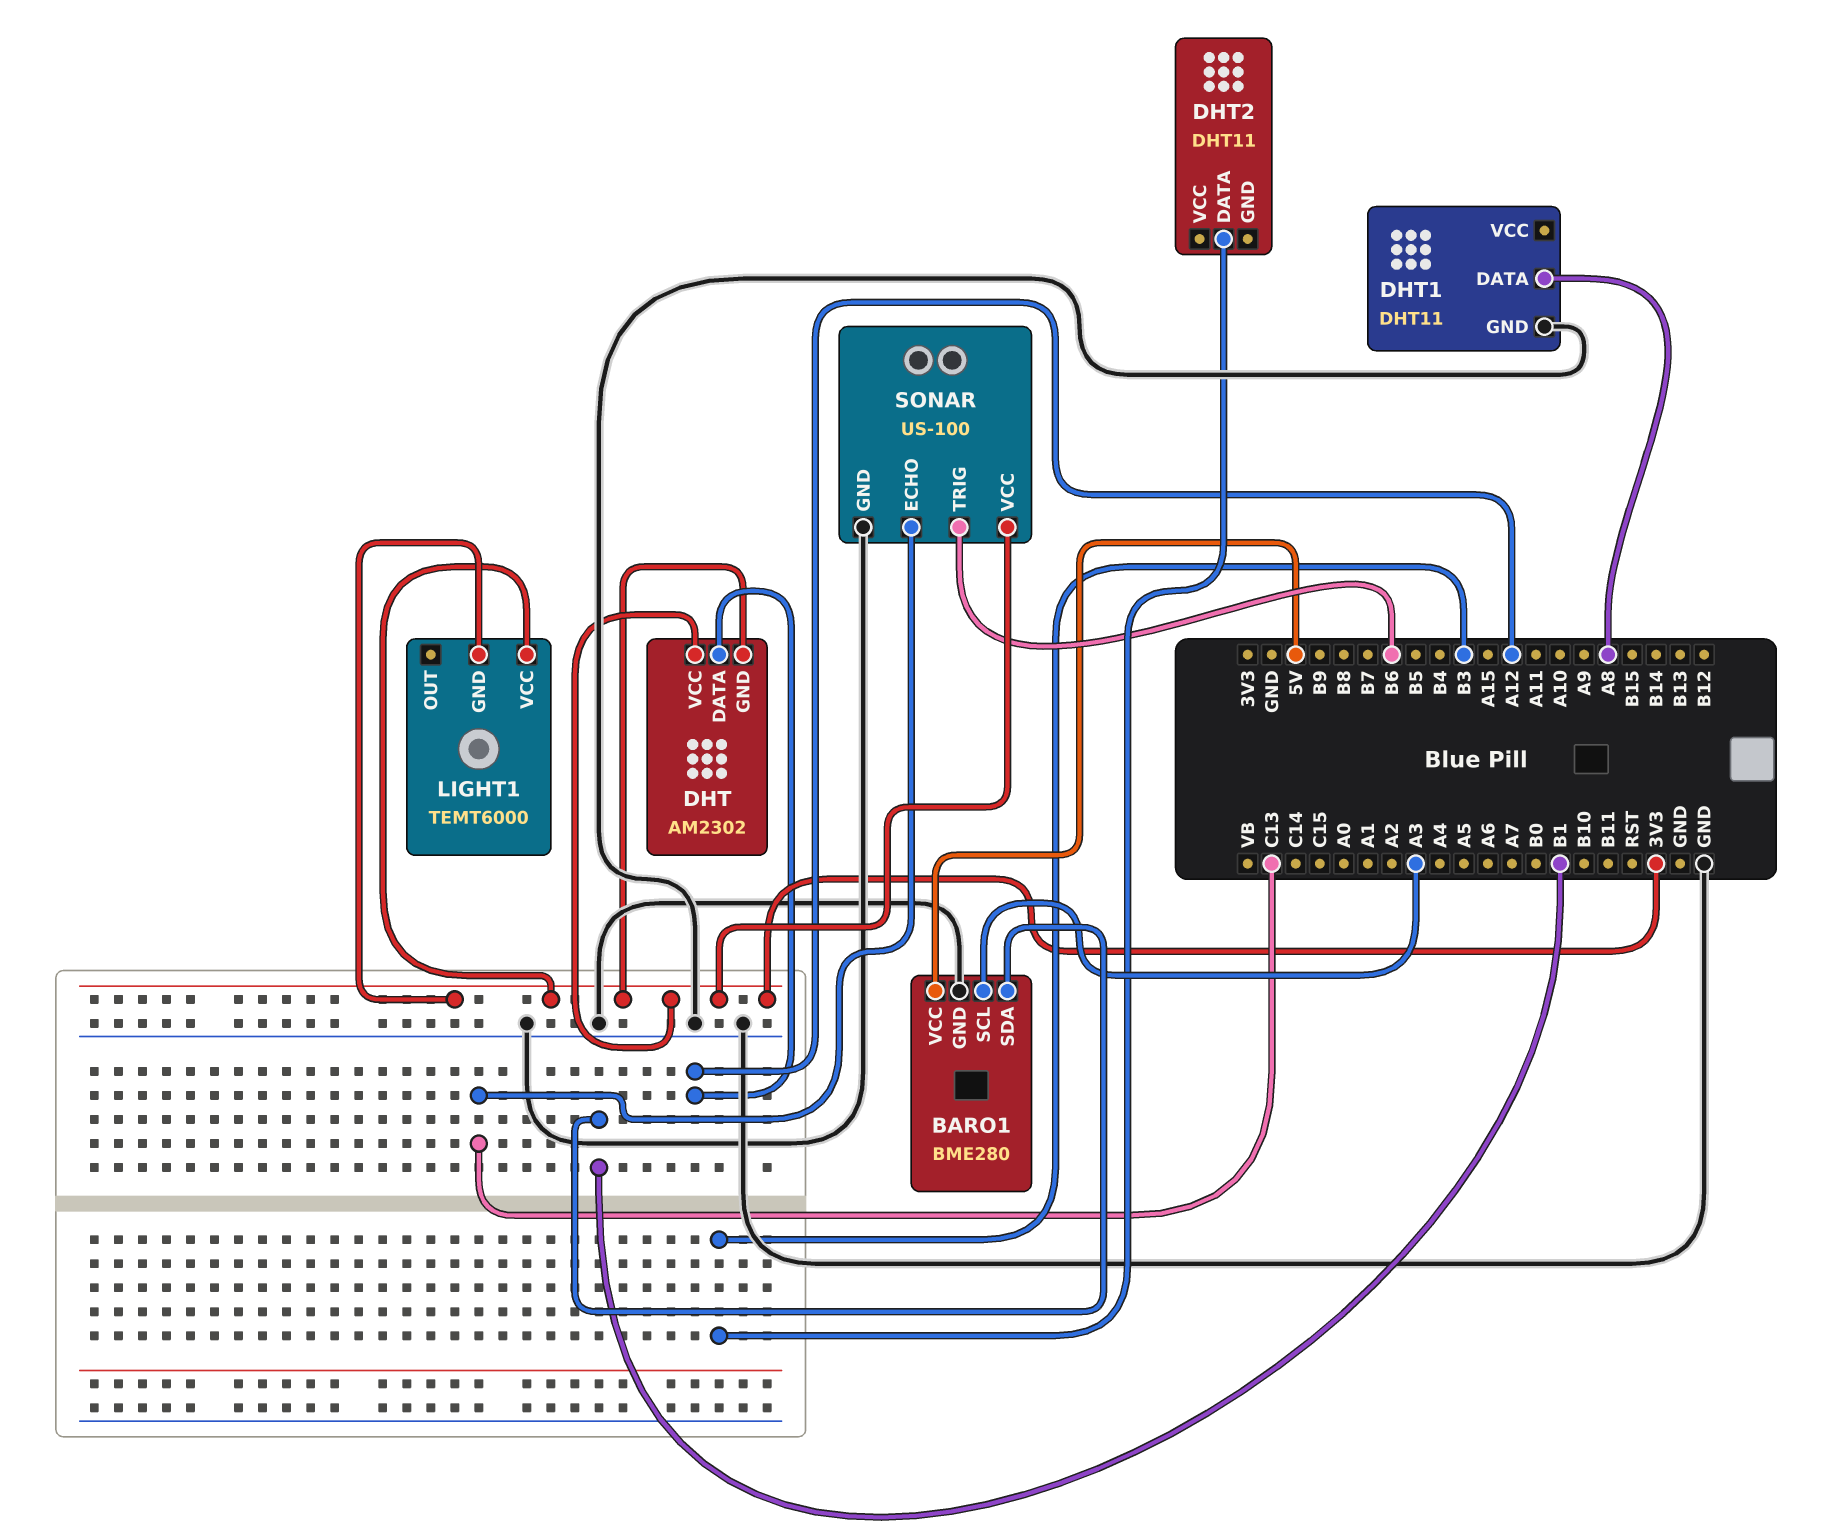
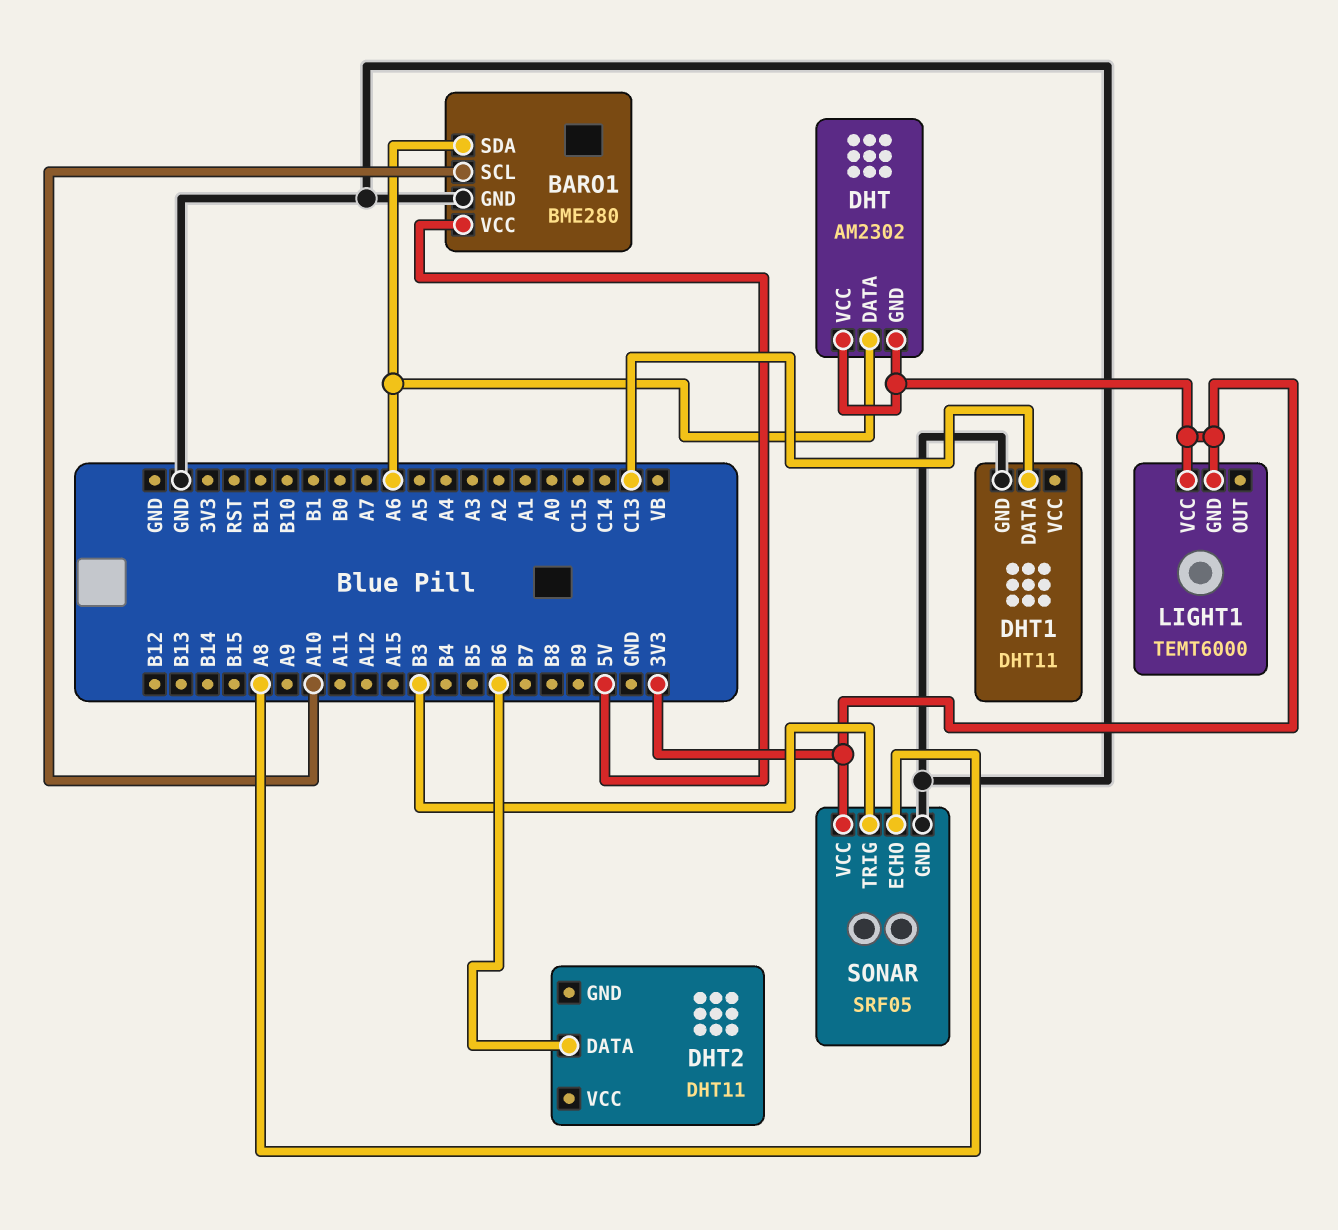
BARO1 pin SCL: A3 -> A10
BARO1 pin SDA: B1 -> A6
DHT pin DATA: A12 -> A6
DHT1 pin DATA: A8 -> C13
DHT2 pin DATA: B3 -> B6
SONAR: US-100 -> SRF05
SONAR pin ECHO: C13 -> A8
SONAR pin TRIG: B6 -> B3

